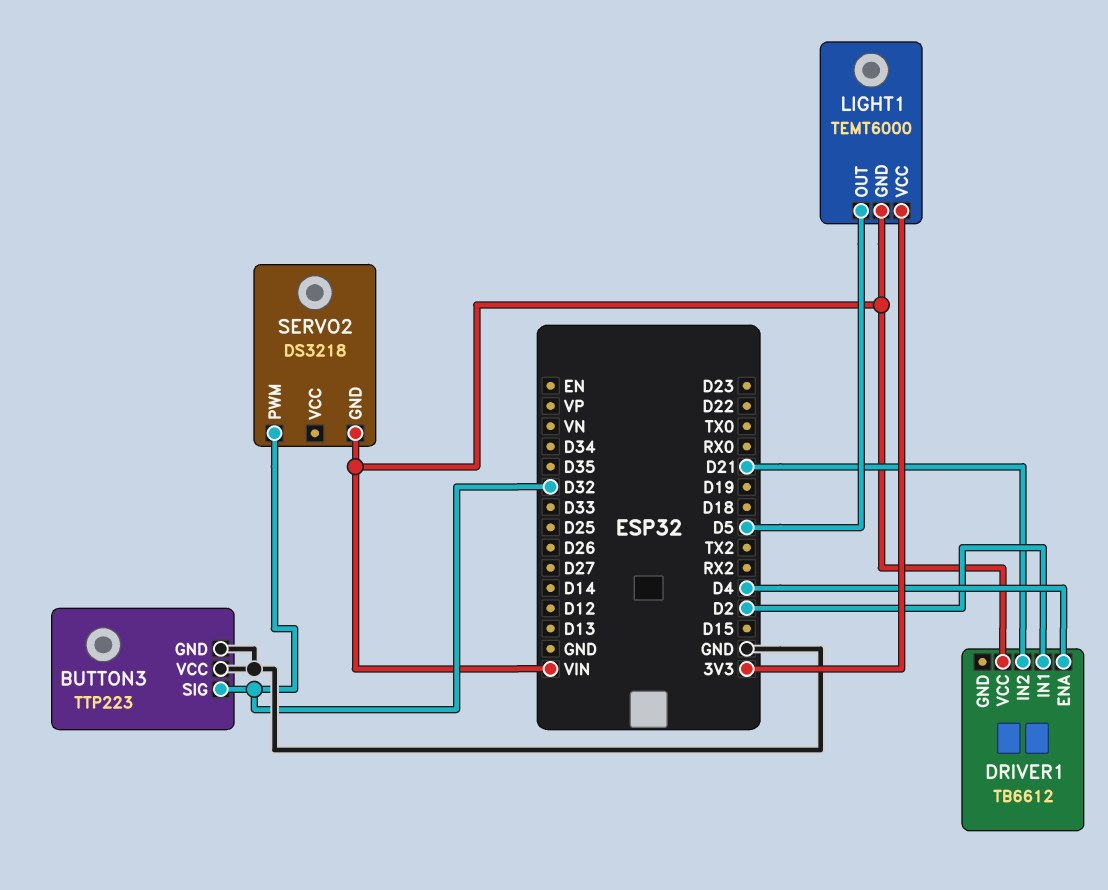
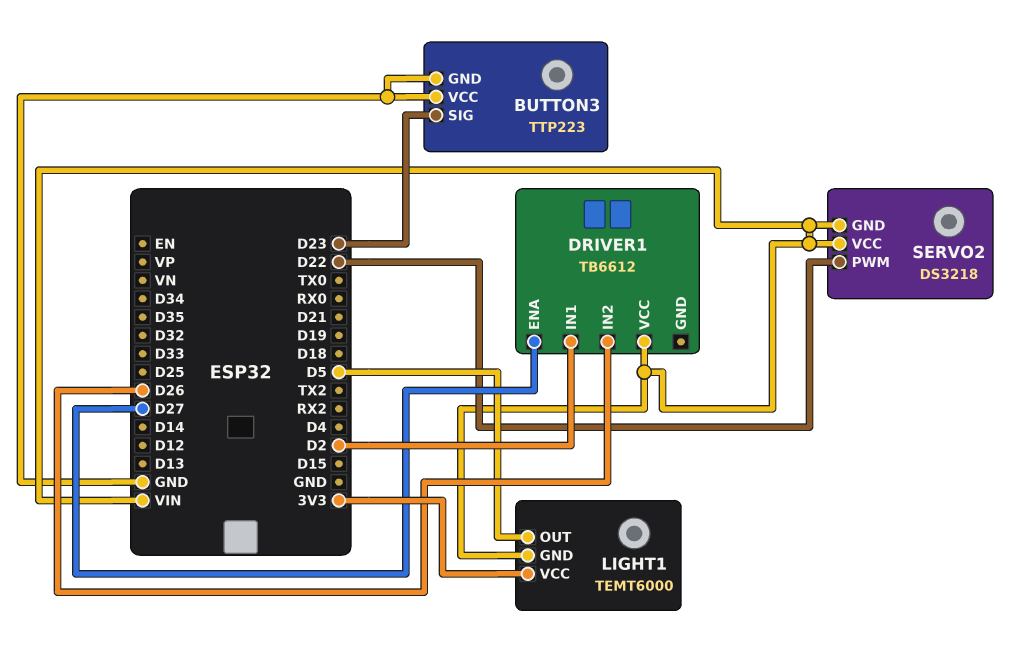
BUTTON3 pin SIG: D32 -> D23
DRIVER1 pin ENA: D4 -> D27
DRIVER1 pin IN2: D21 -> D26
SERVO2 pin PWM: D32 -> D22
SERVO2 pin VCC: none -> VIN

